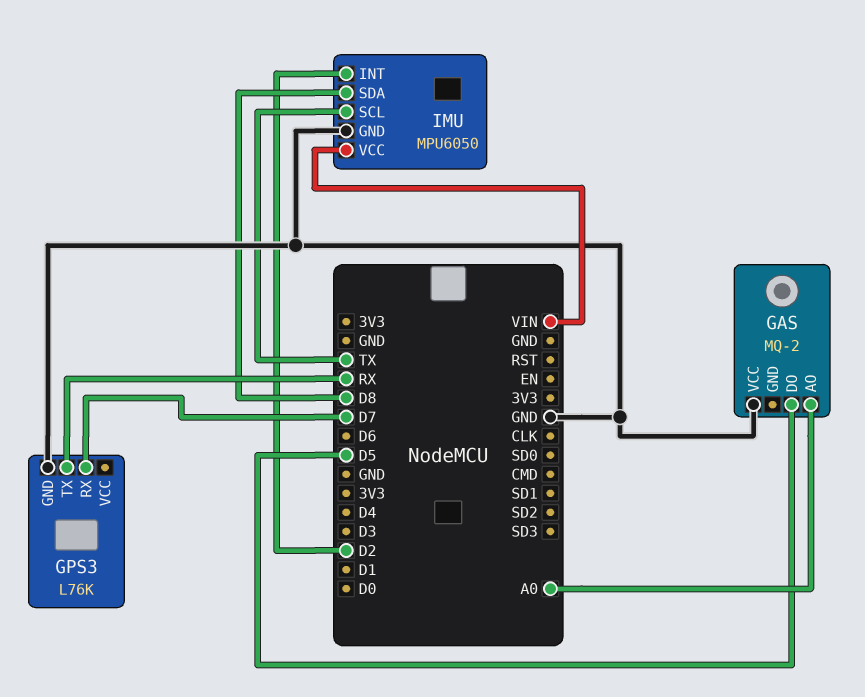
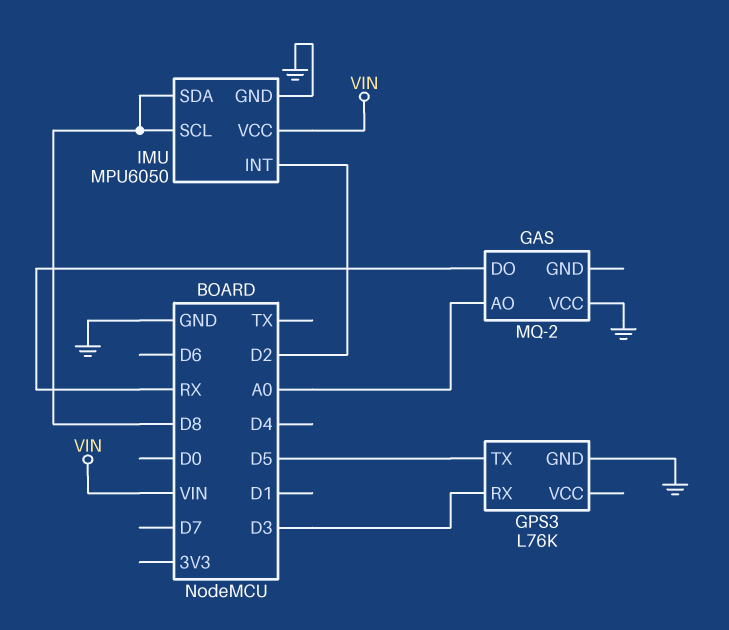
GAS pin DO: D5 -> RX
GPS3 pin RX: D7 -> D3
GPS3 pin TX: RX -> D5
IMU pin SCL: TX -> D8

